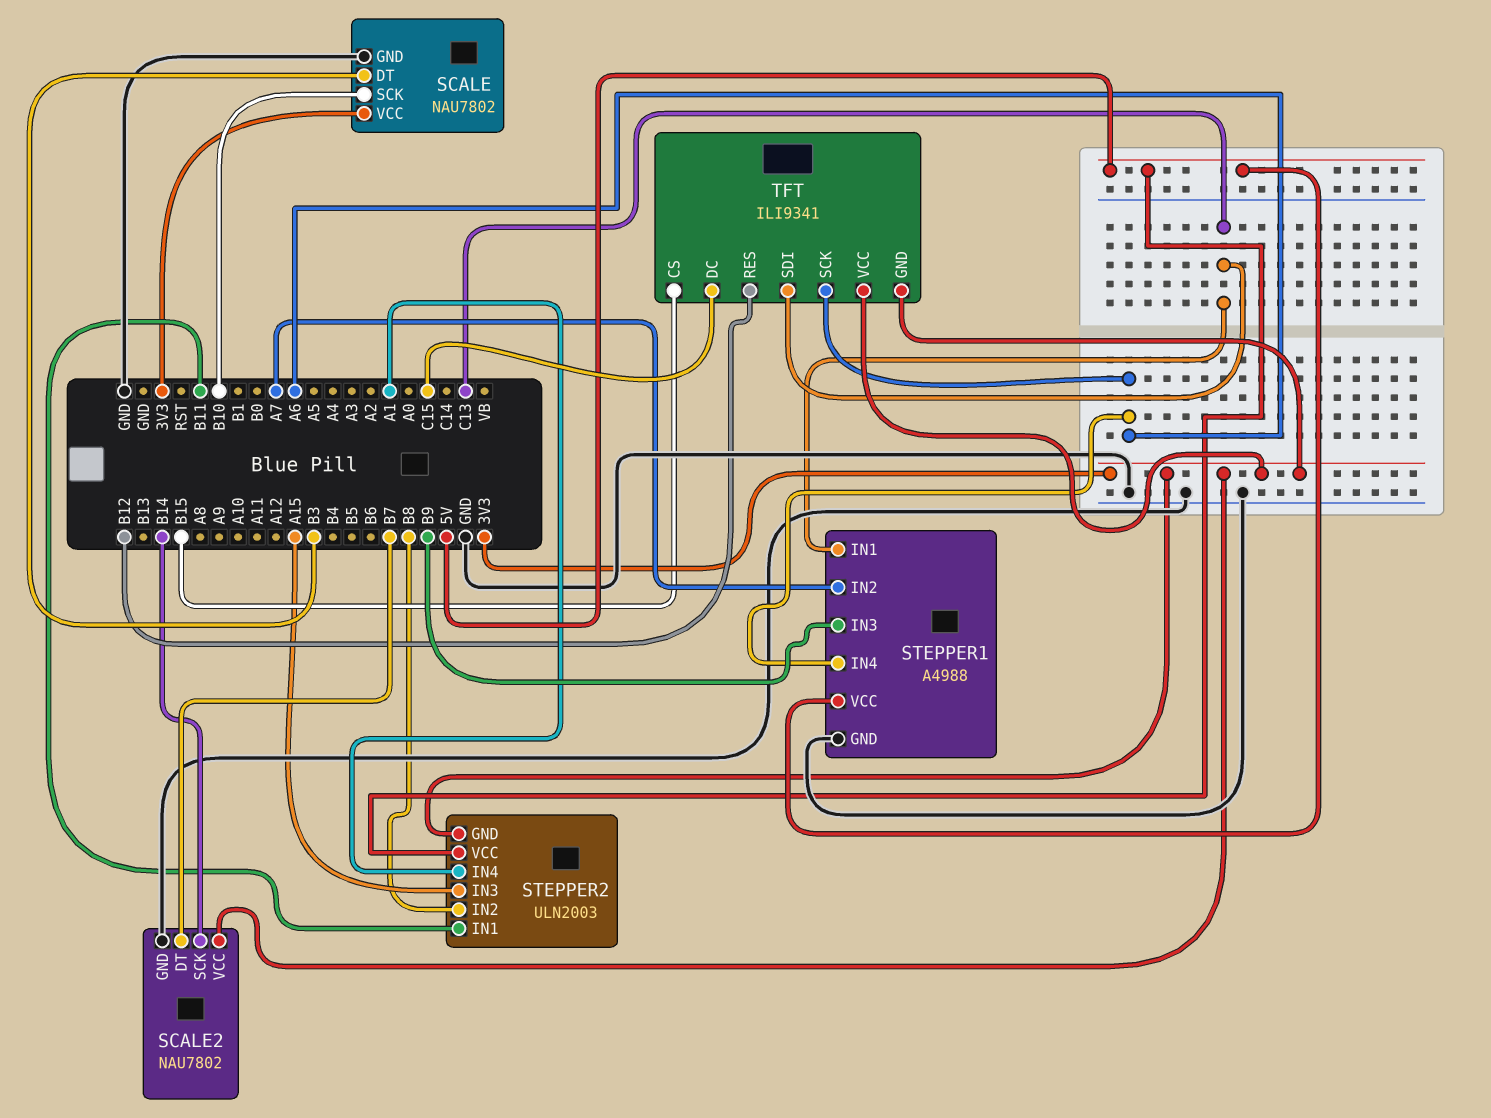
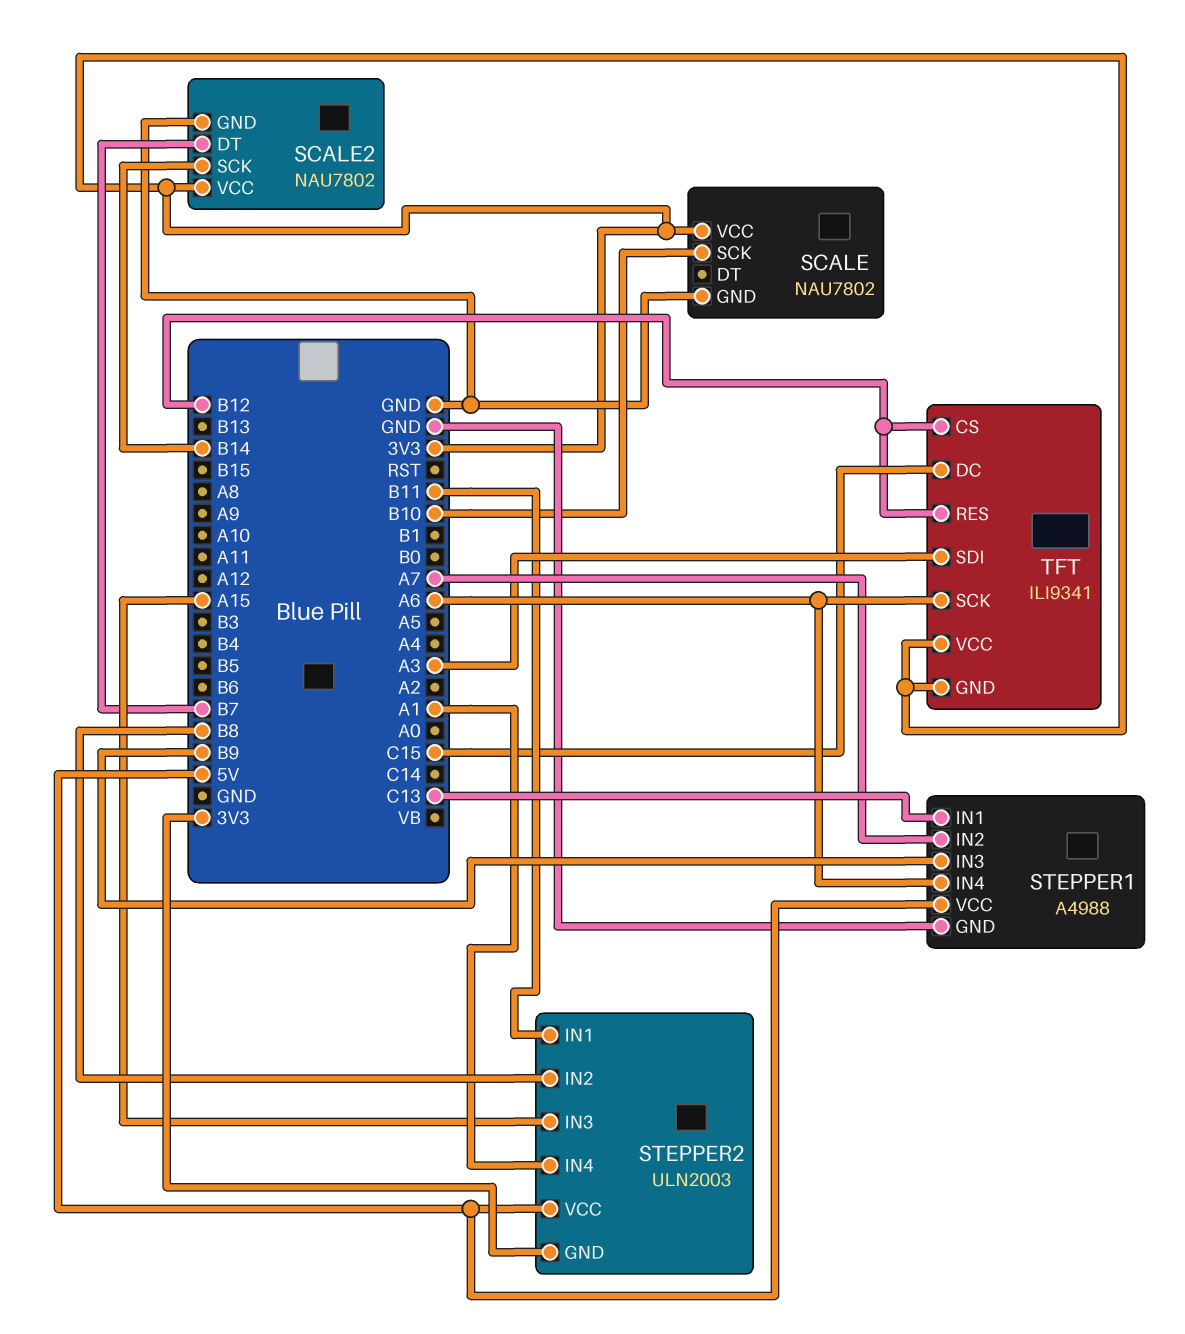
SCALE pin DT: B3 -> none
TFT pin CS: B15 -> B12
TFT pin SDI: C13 -> A3

